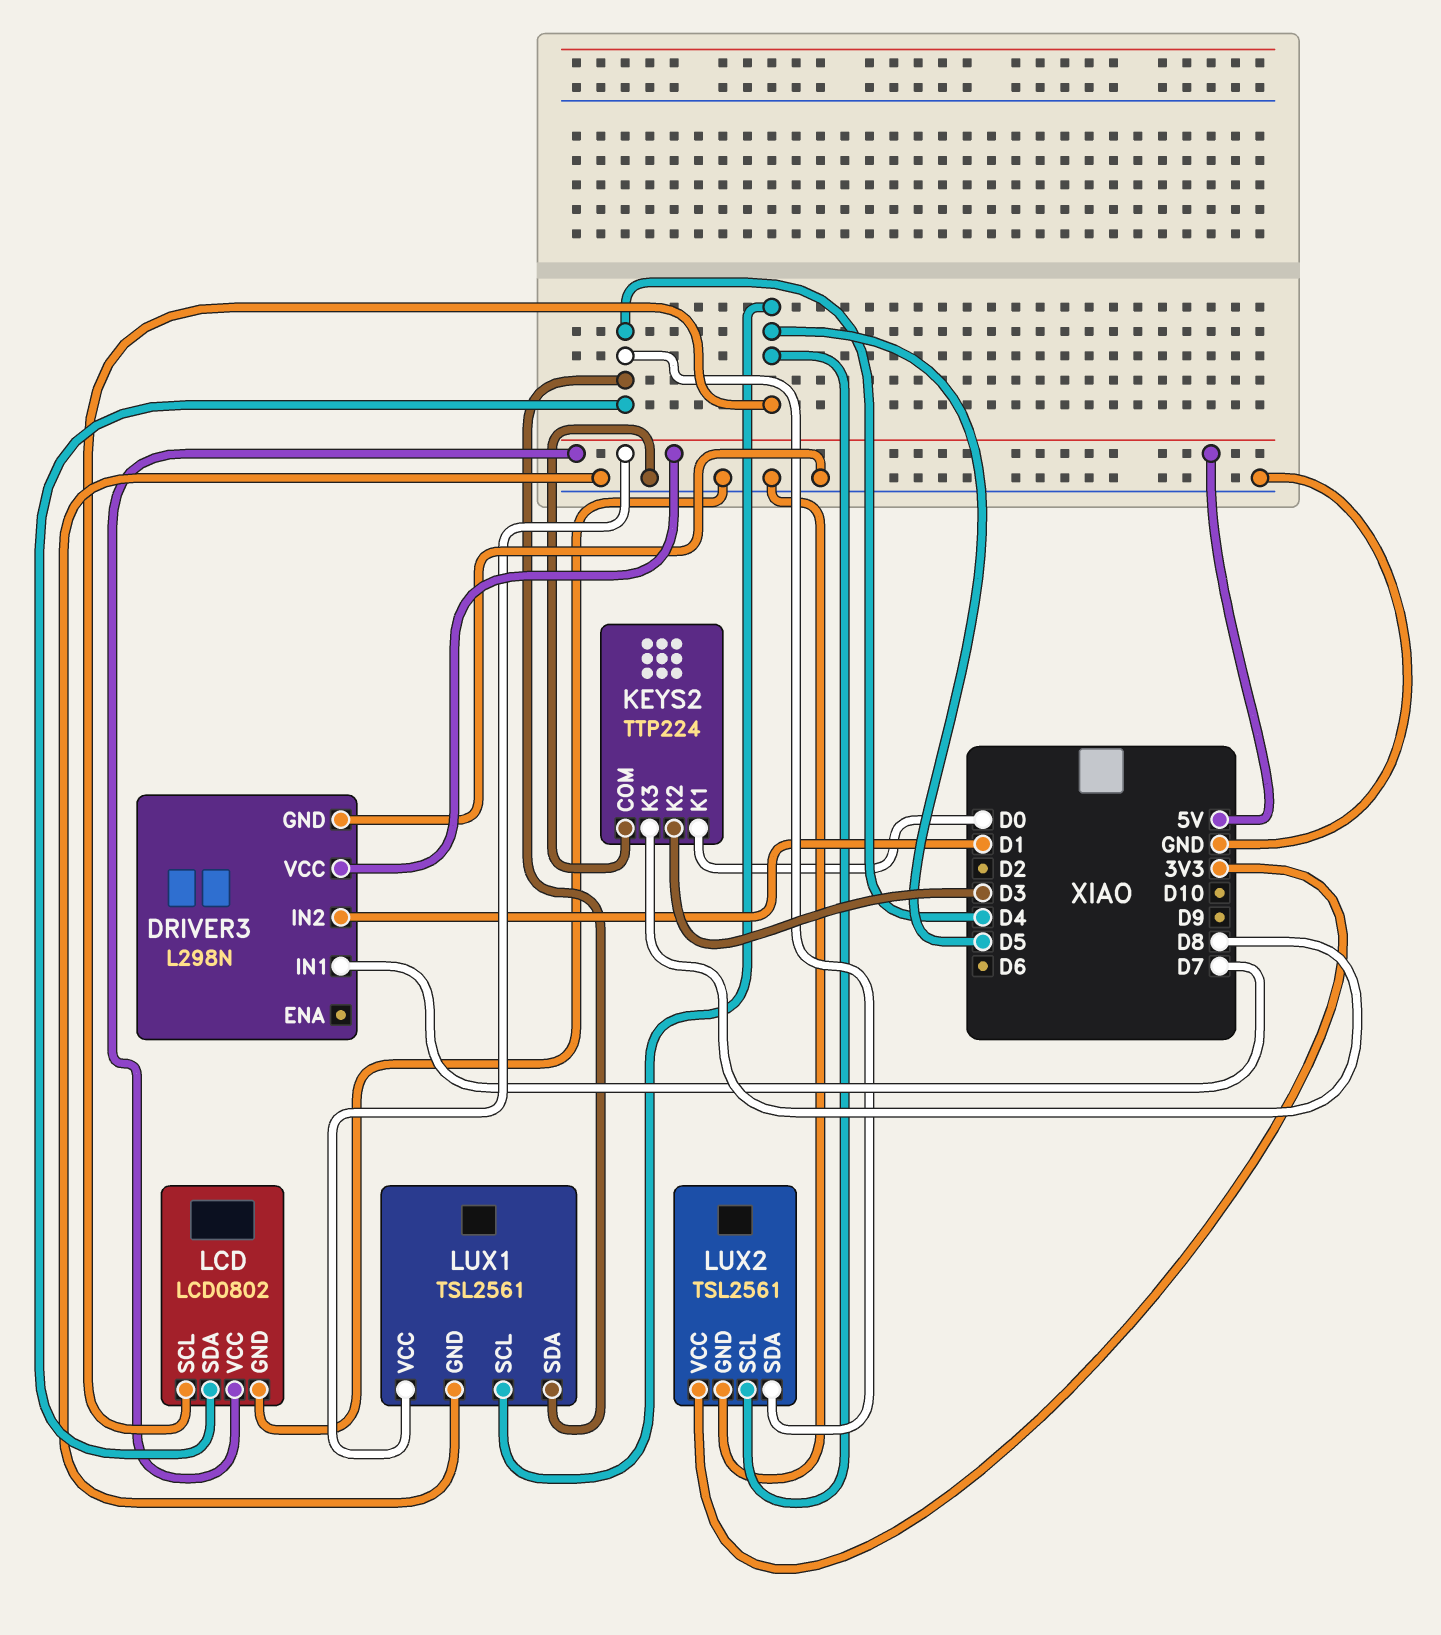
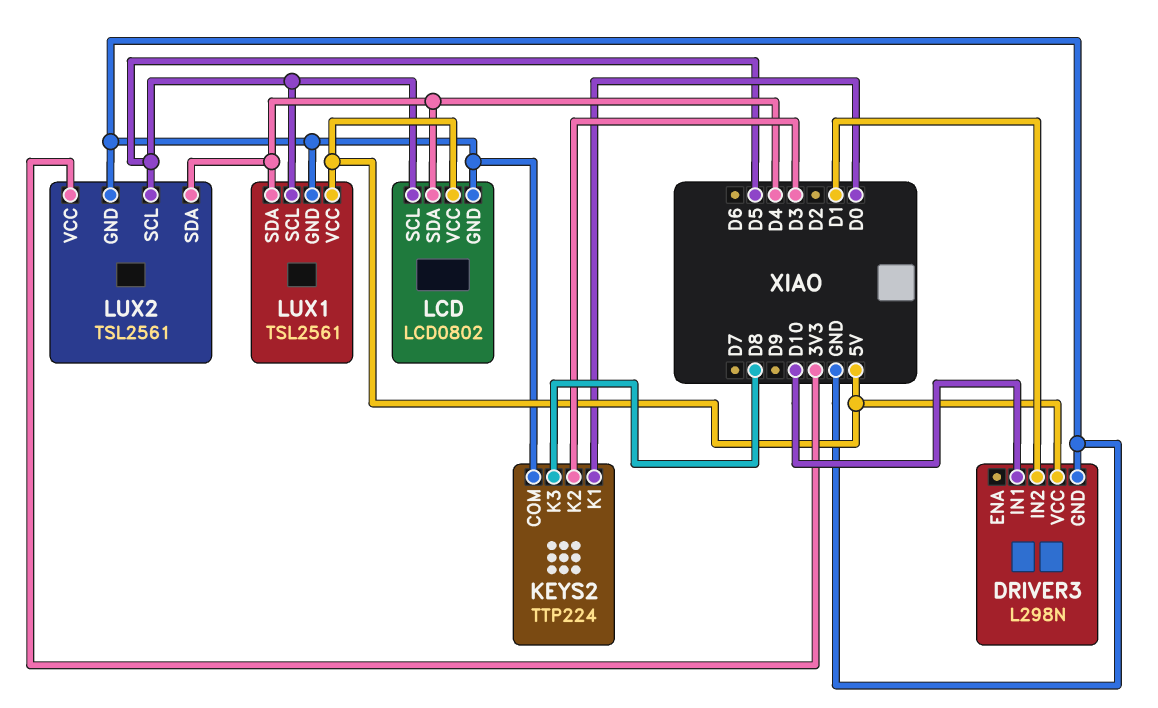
DRIVER3 pin IN1: D7 -> D10

